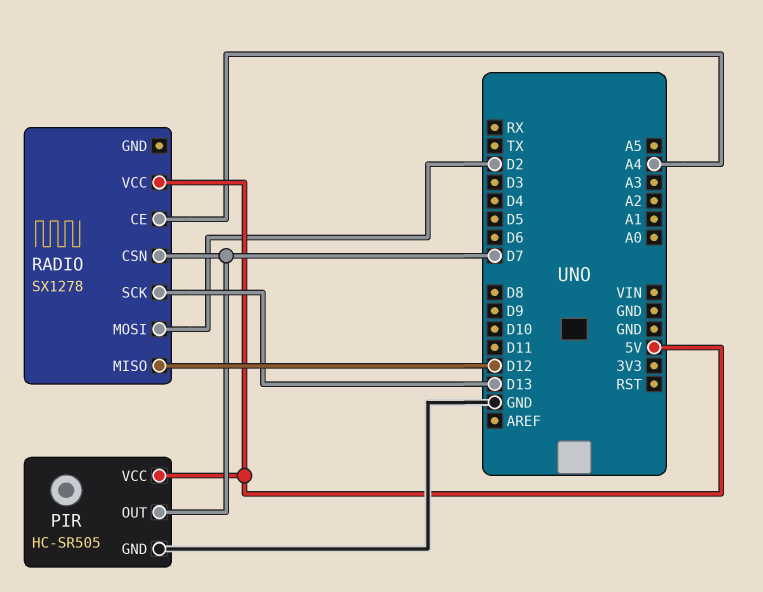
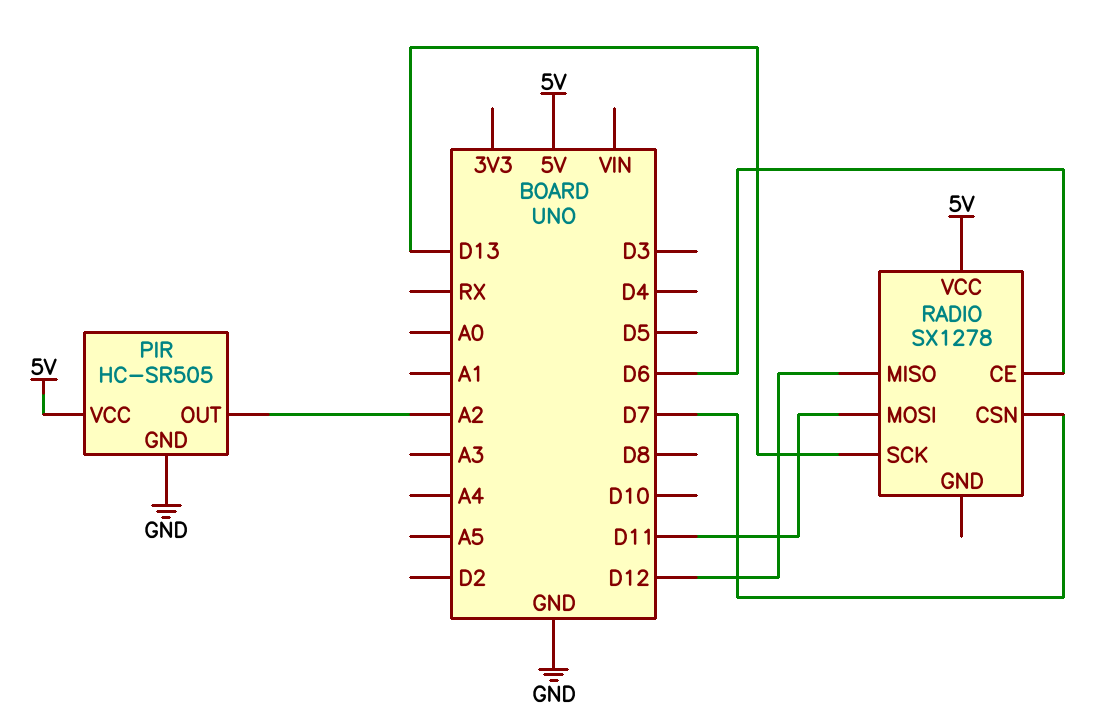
PIR pin OUT: D7 -> A2
RADIO pin CE: A4 -> D6
RADIO pin MOSI: D2 -> D11

